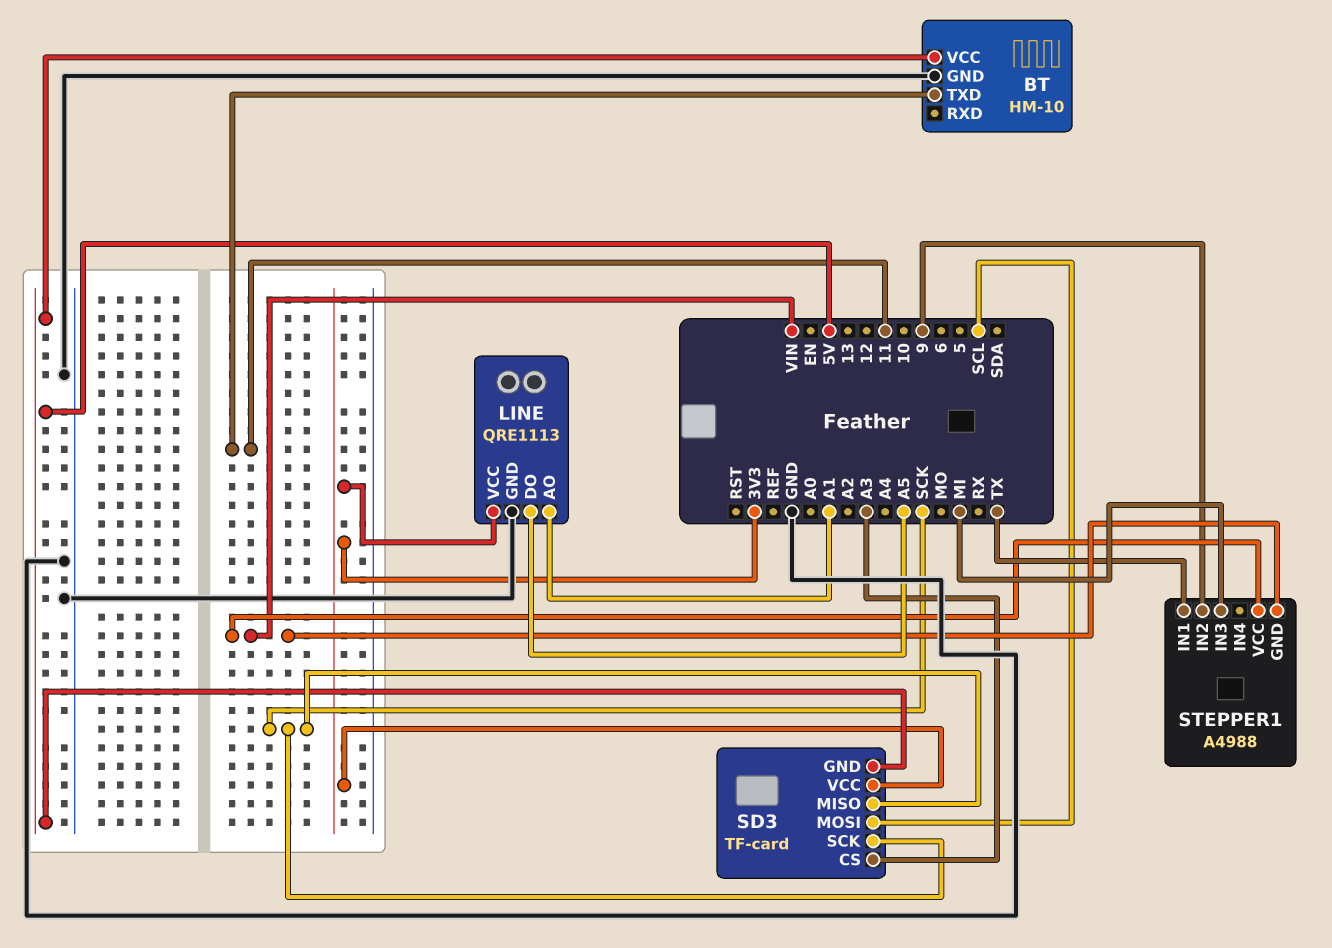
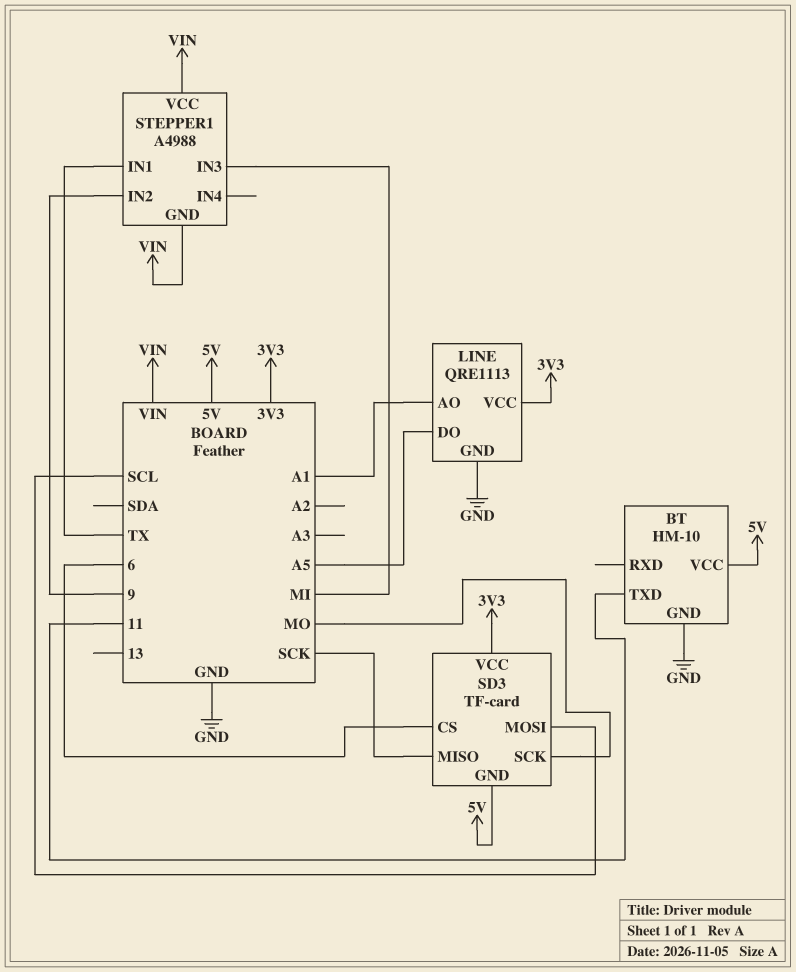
SD3 pin CS: A3 -> 6
SD3 pin SCK: SCK -> MO

